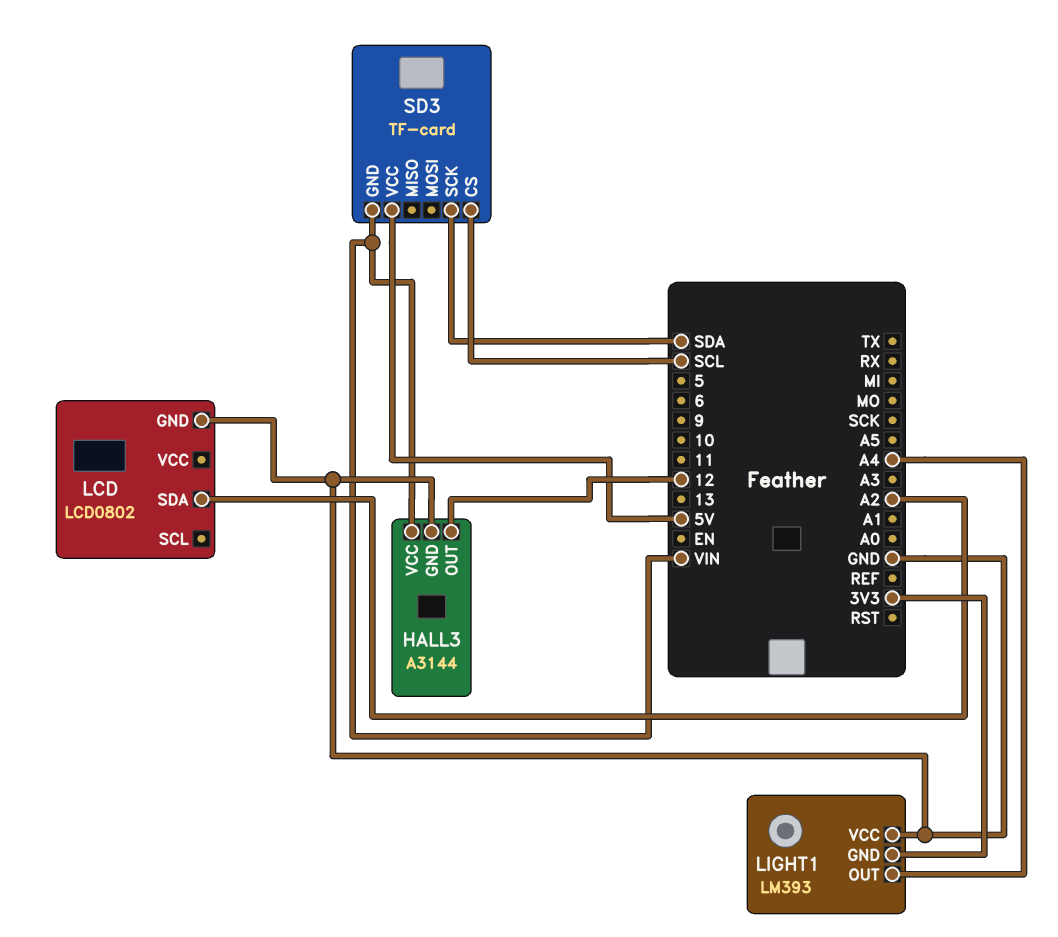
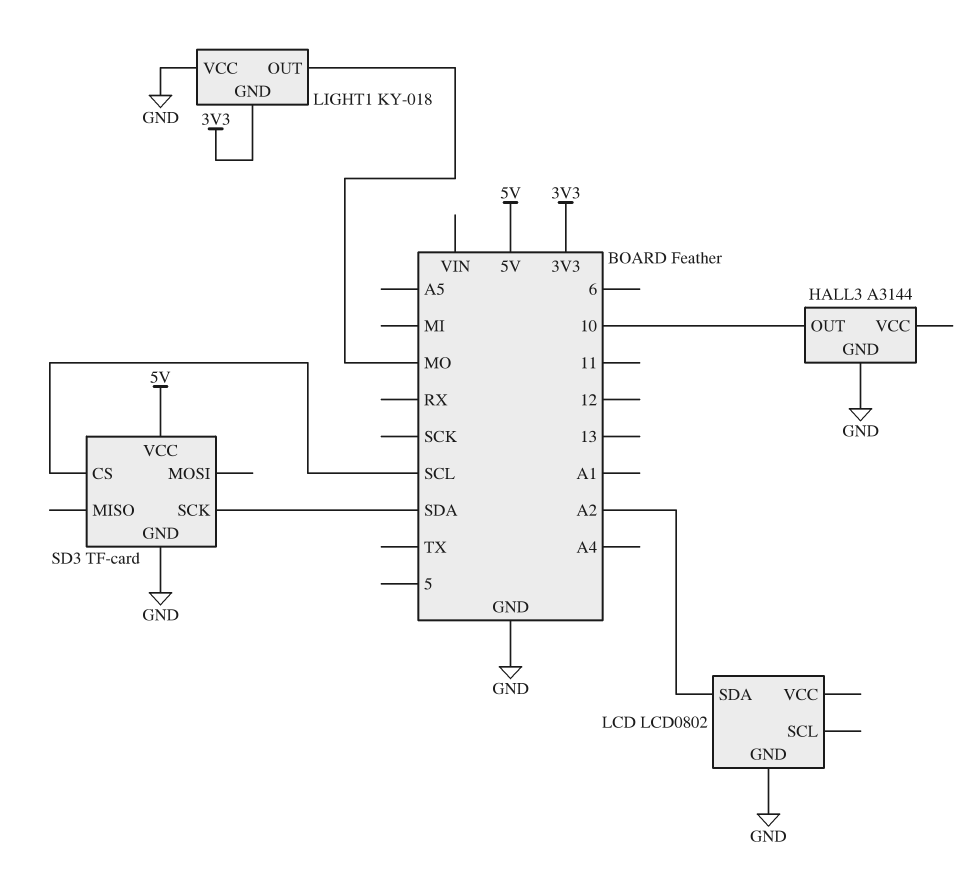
HALL3 pin OUT: 12 -> 10
HALL3 pin VCC: VIN -> none
LIGHT1: LM393 -> KY-018
LIGHT1 pin OUT: A4 -> MO
SD3 pin GND: VIN -> GND

